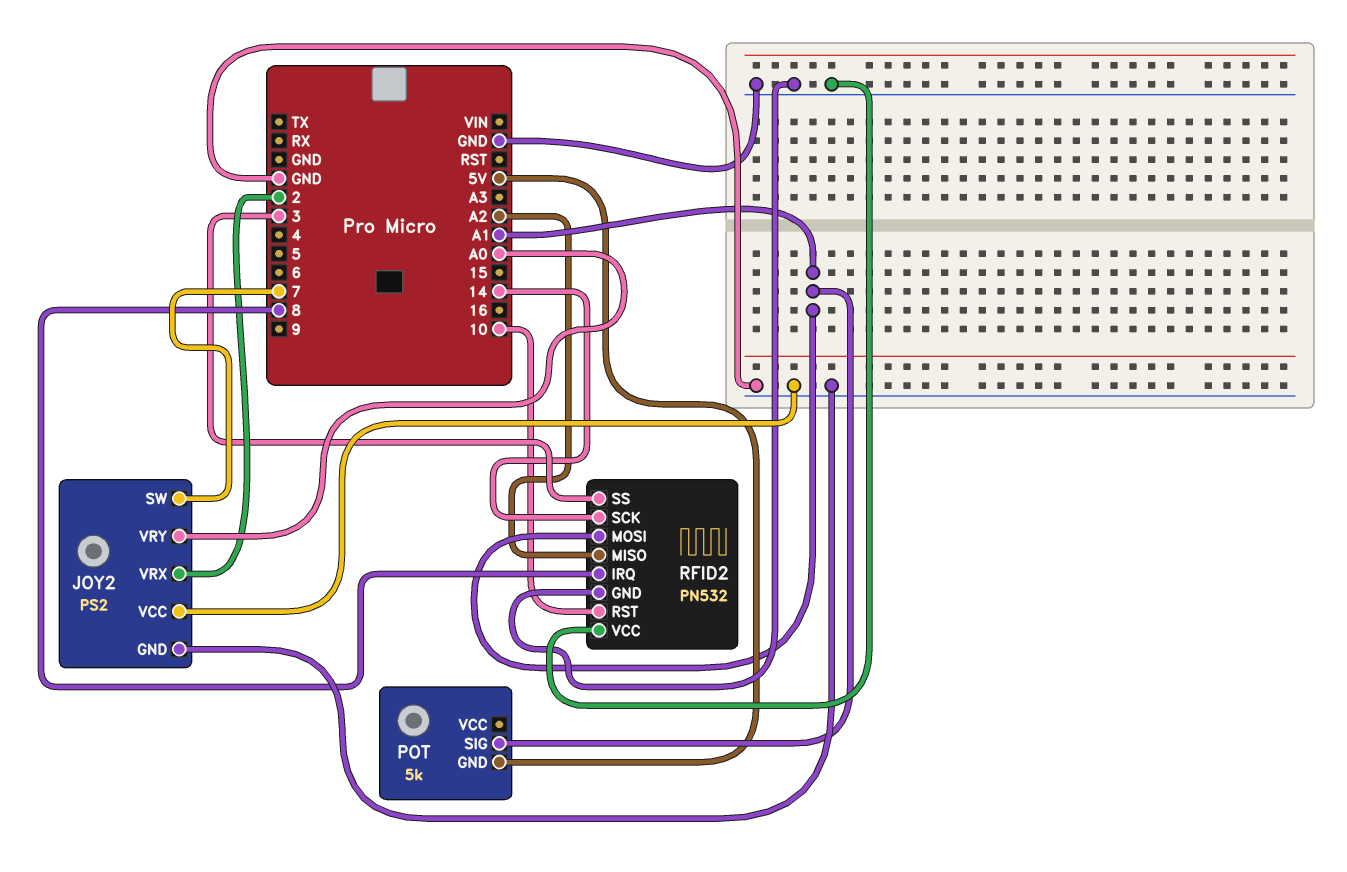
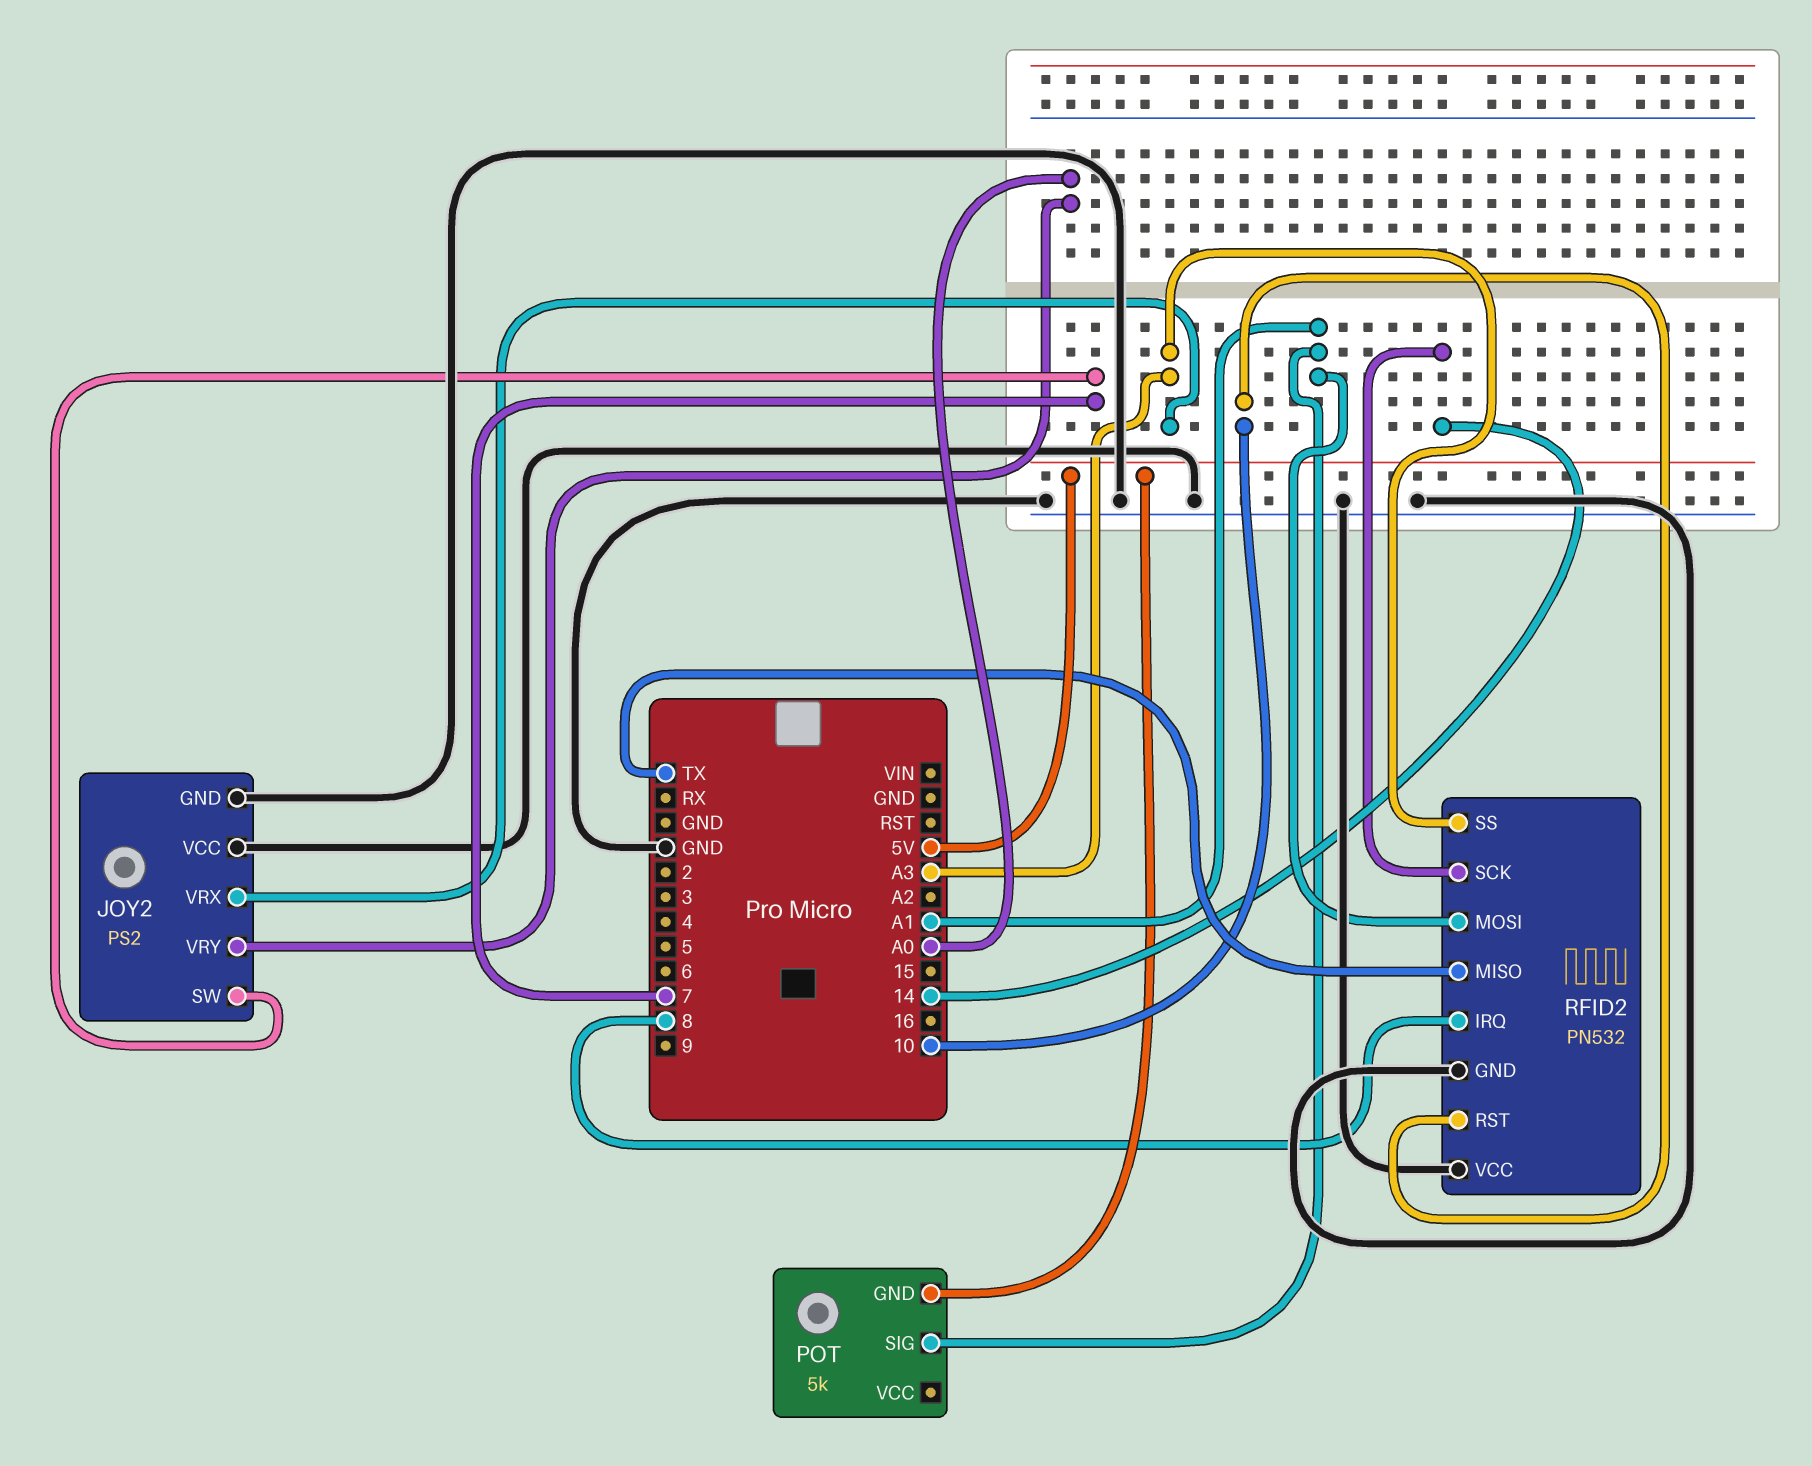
JOY2 pin VRX: 2 -> A3
RFID2 pin MISO: A2 -> TX
RFID2 pin SS: 3 -> A3

